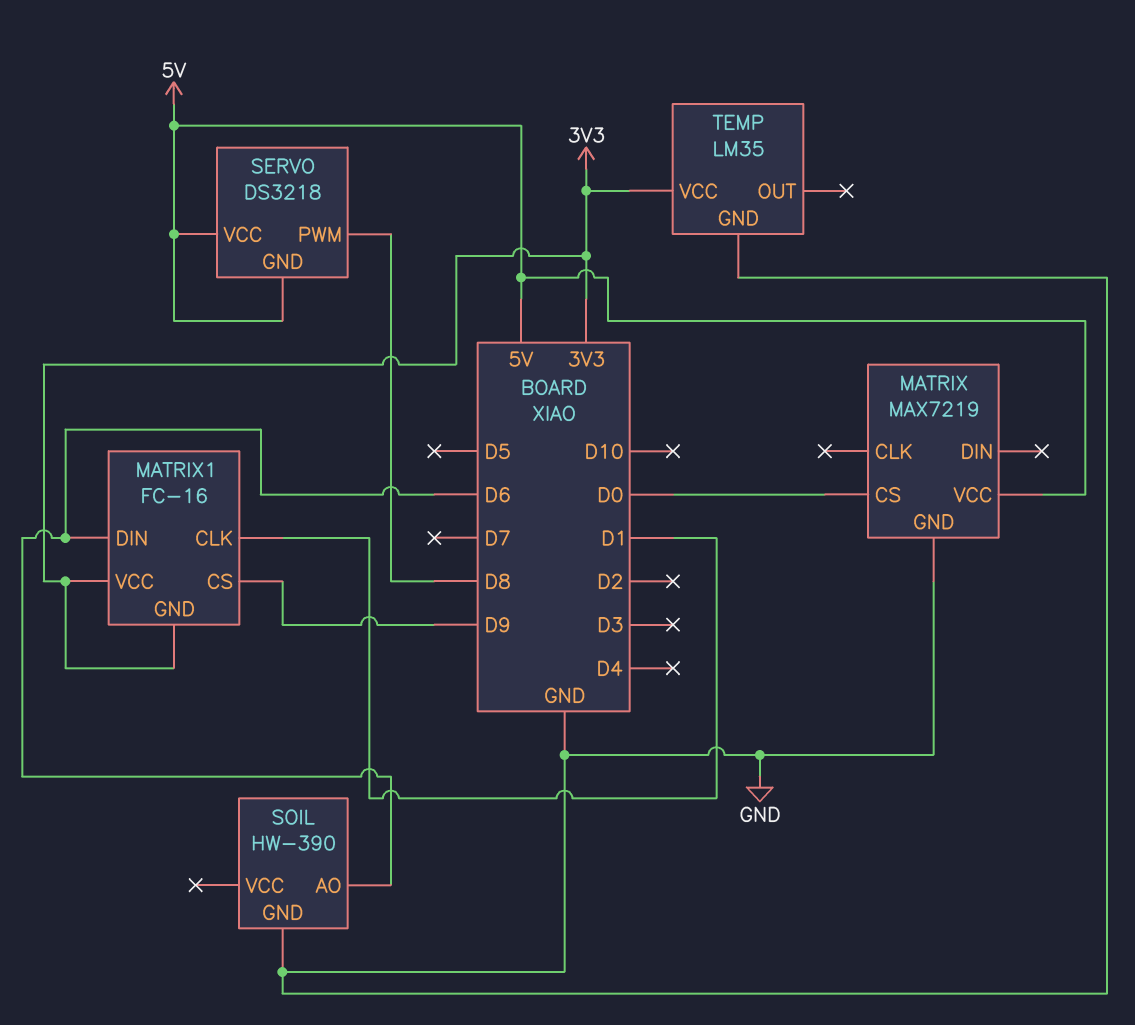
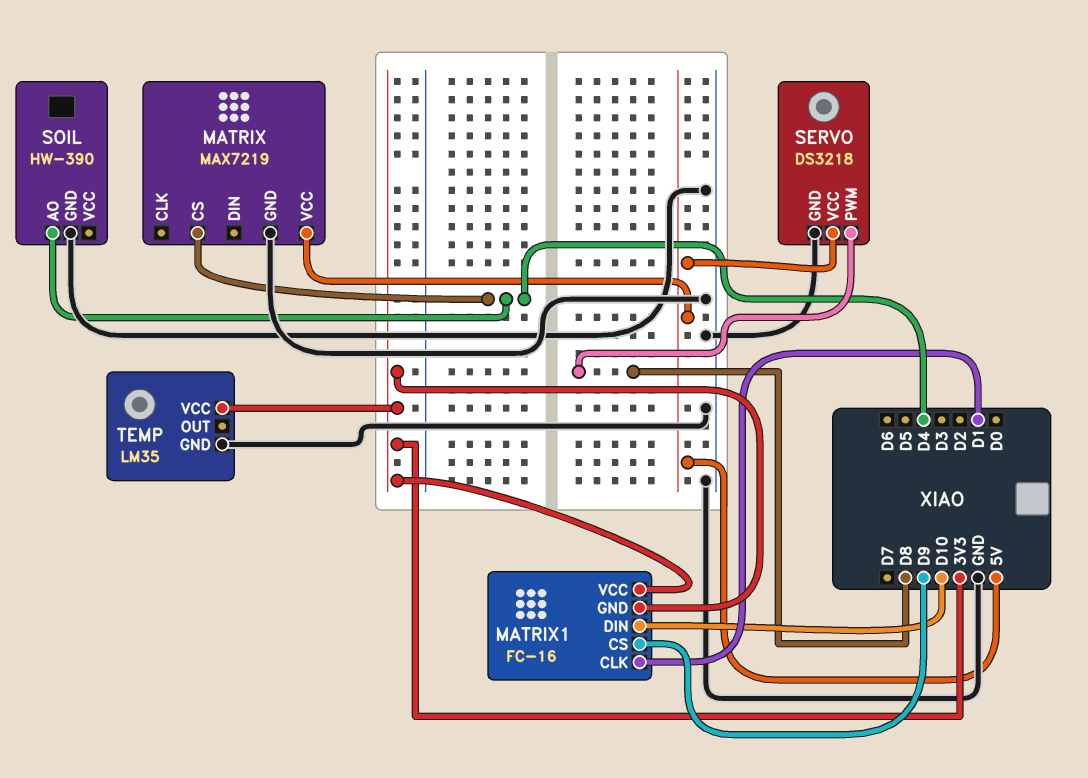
MATRIX pin CS: D0 -> D4
MATRIX1 pin DIN: D6 -> D10
SERVO pin GND: 5V -> GND
SOIL pin AO: D6 -> D4

